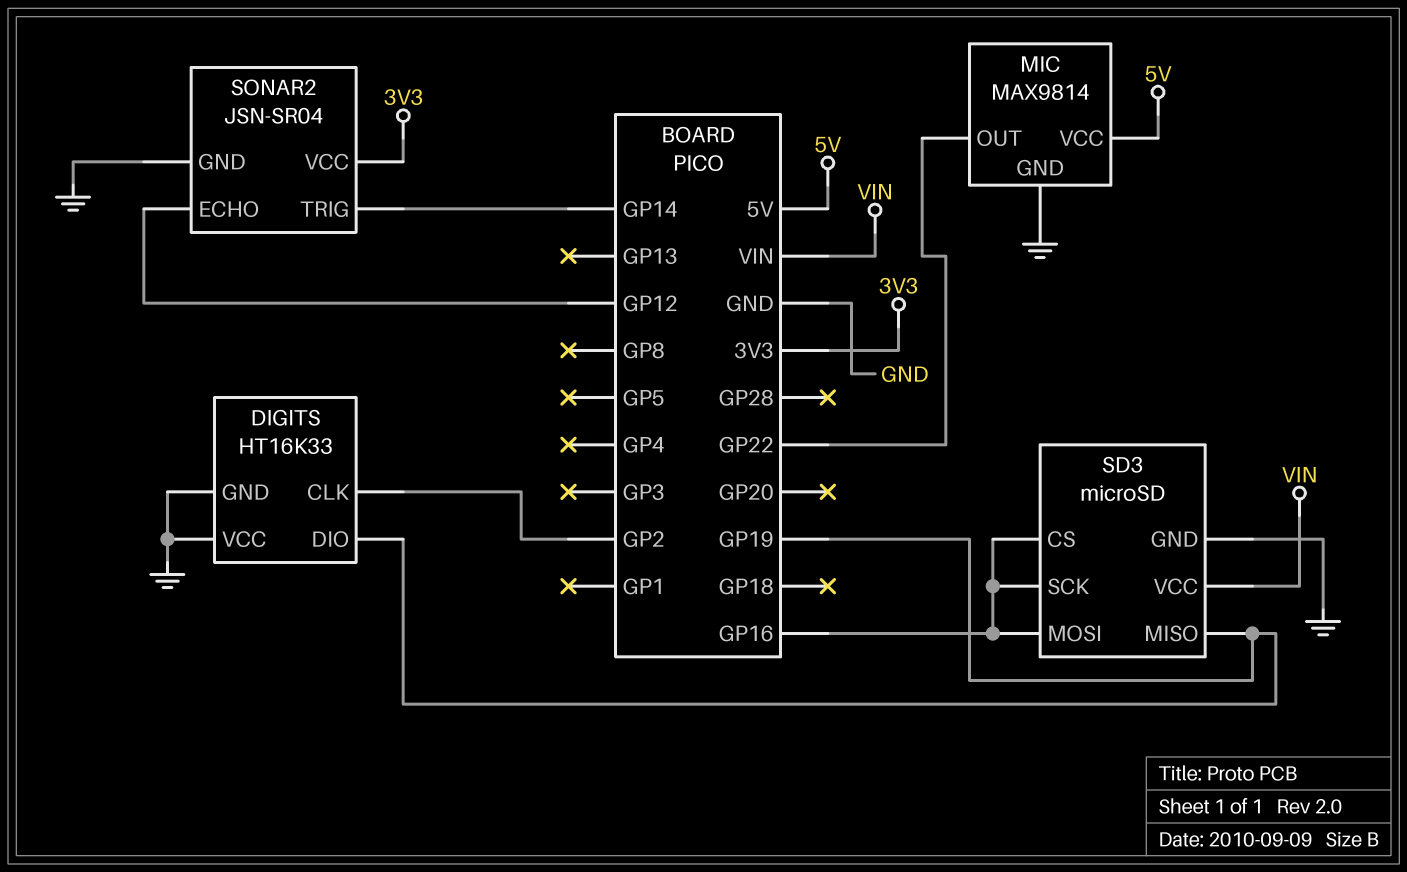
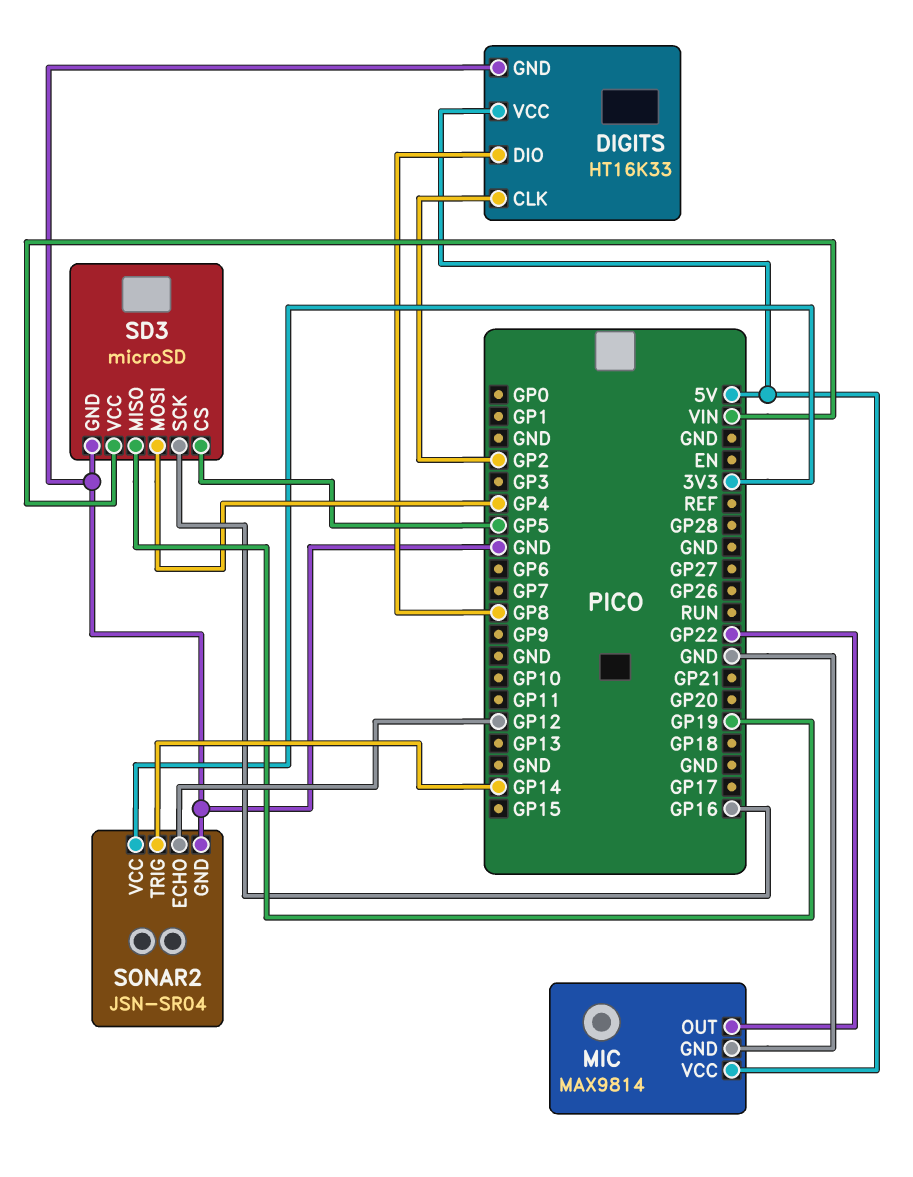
DIGITS pin DIO: GP19 -> GP8
DIGITS pin VCC: GND -> 5V
SD3 pin CS: GP16 -> GP5
SD3 pin MOSI: GP16 -> GP4

